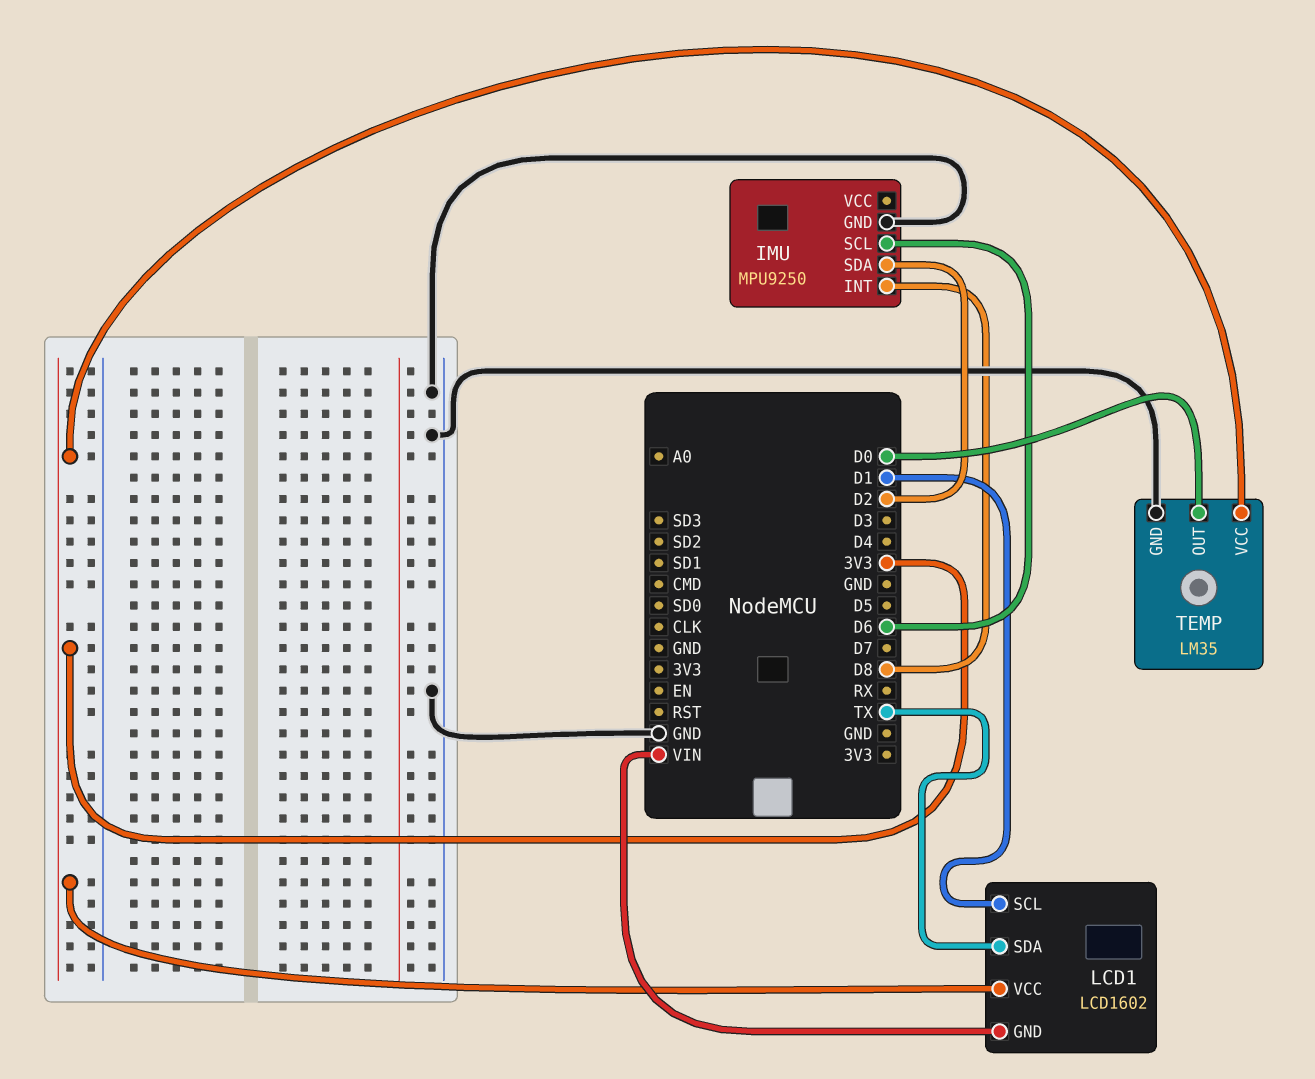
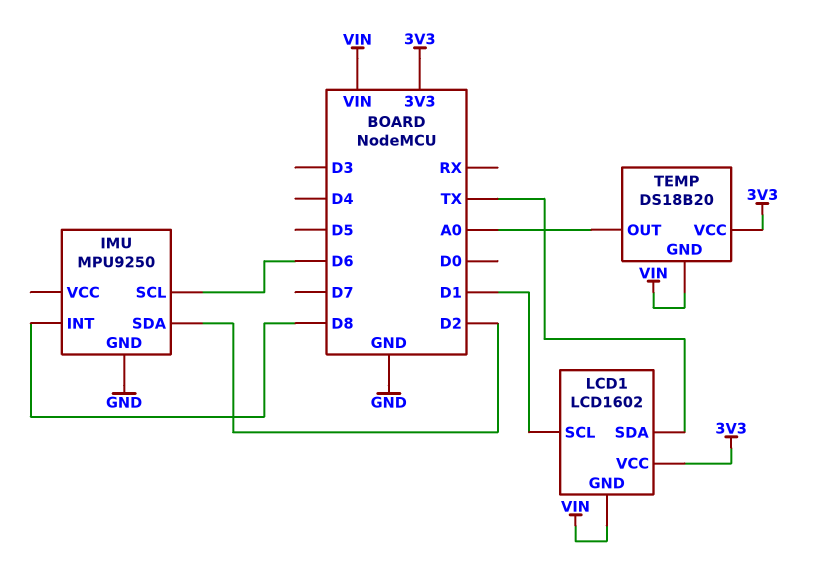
TEMP: LM35 -> DS18B20
TEMP pin GND: GND -> VIN
TEMP pin OUT: D0 -> A0

